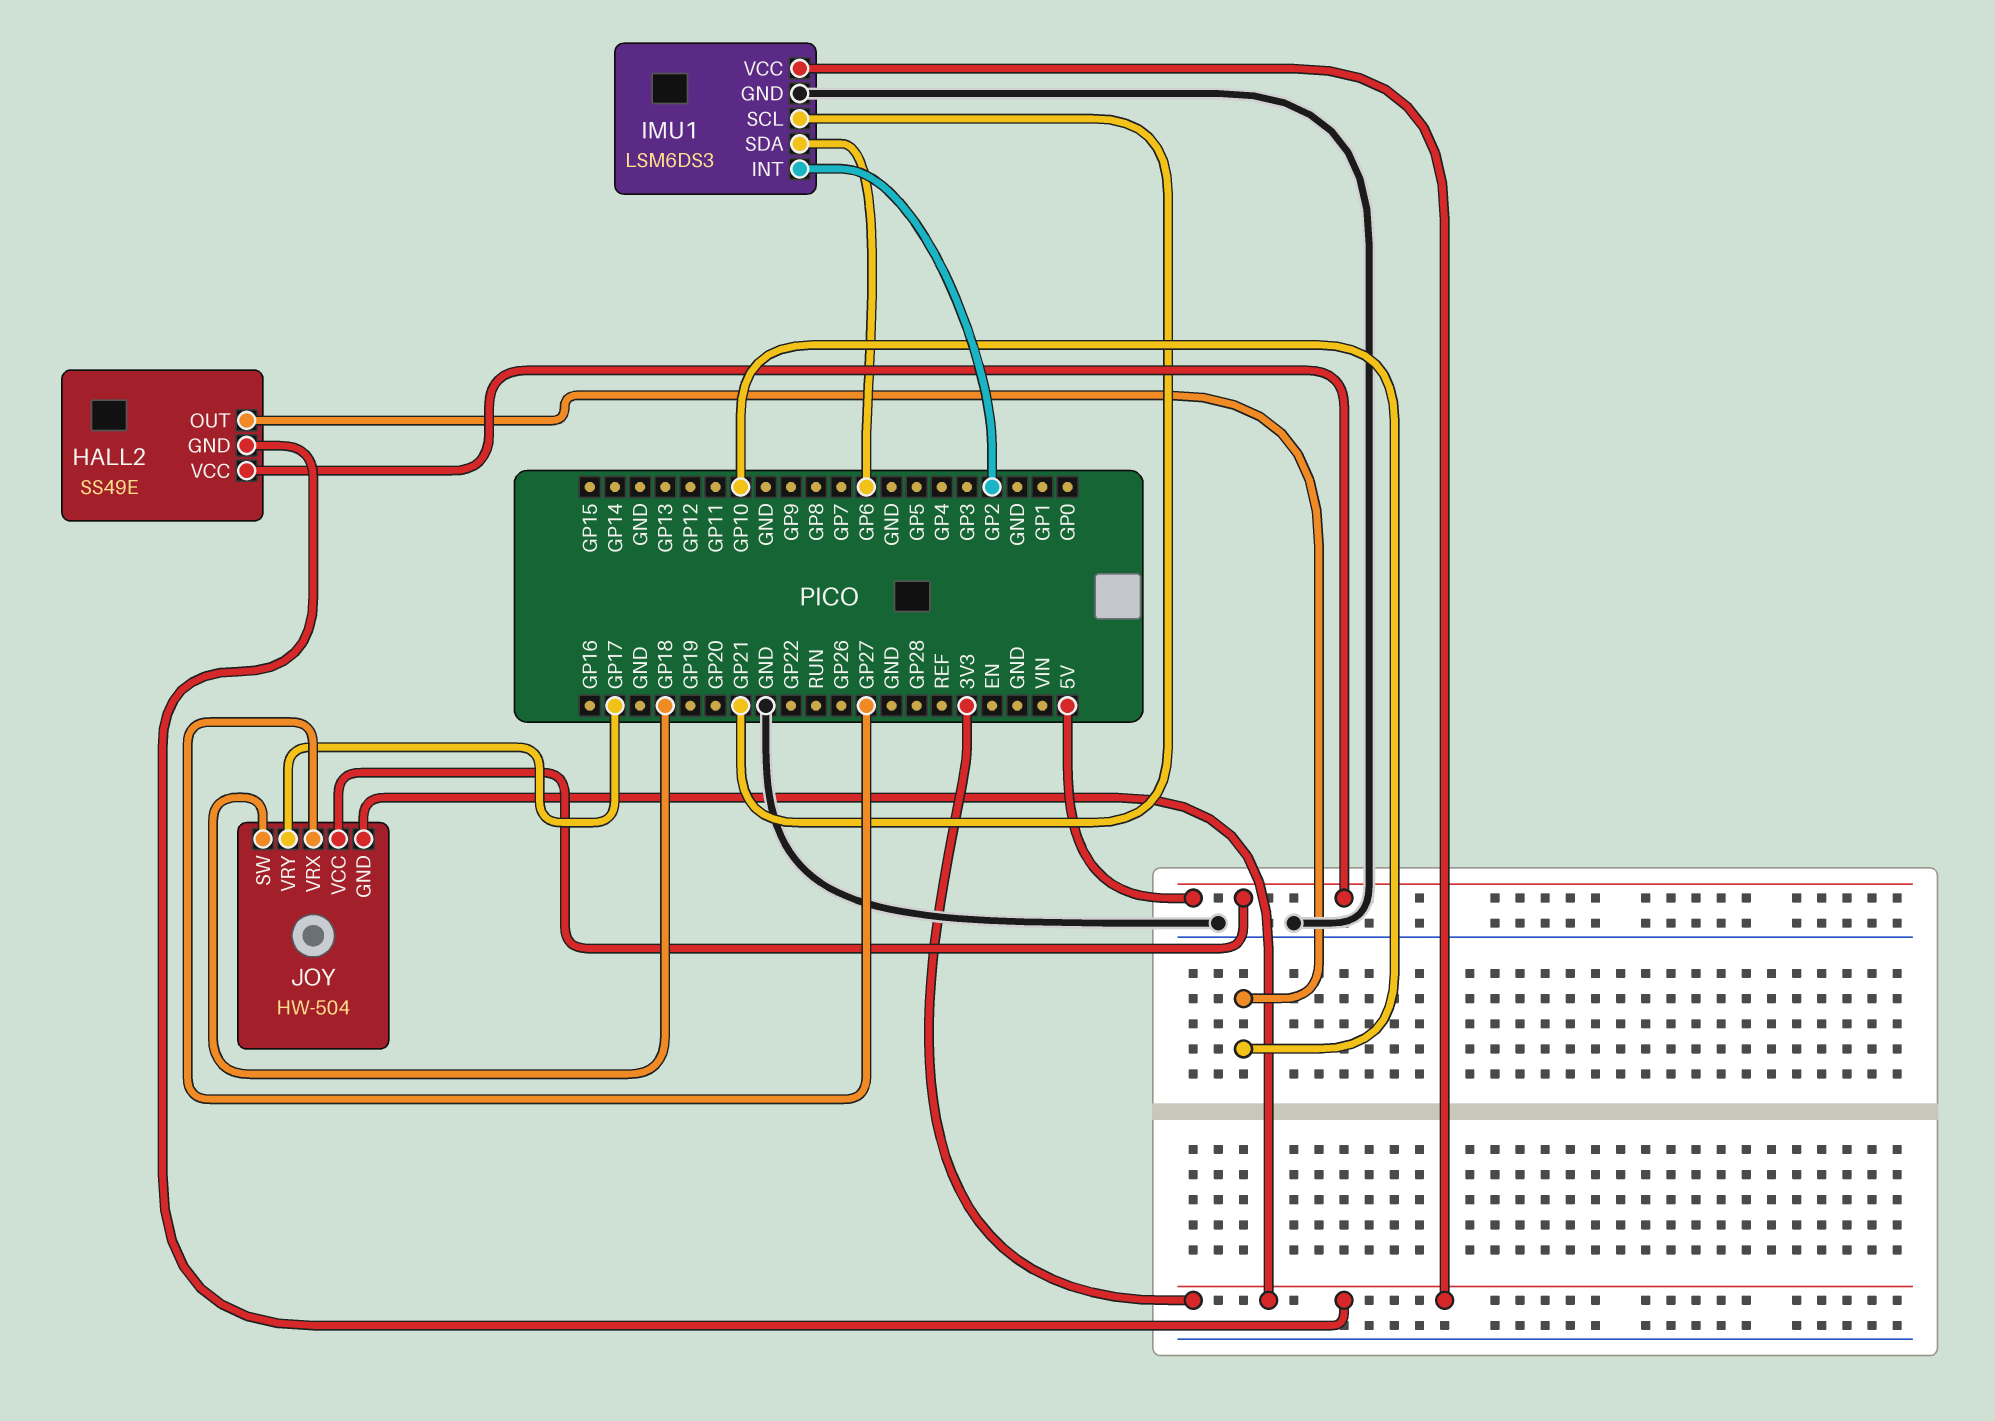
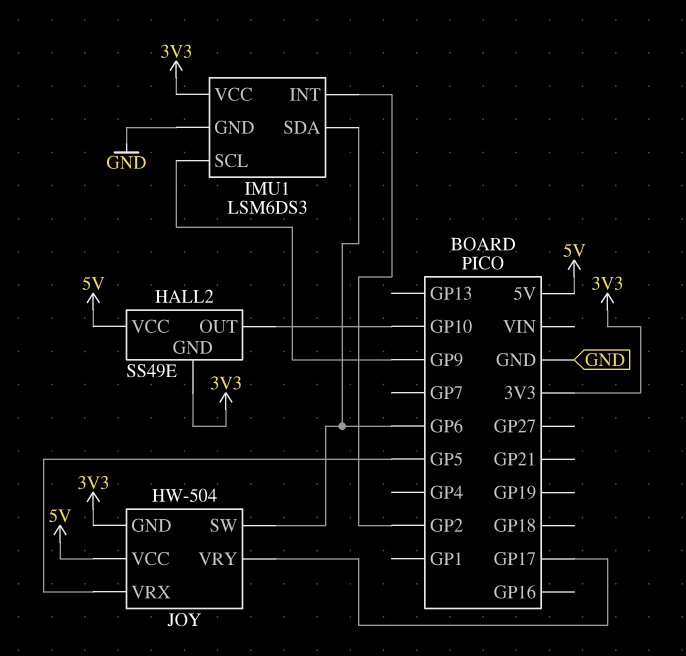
IMU1 pin SCL: GP21 -> GP9
JOY pin SW: GP18 -> GP6
JOY pin VRX: GP27 -> GP5

